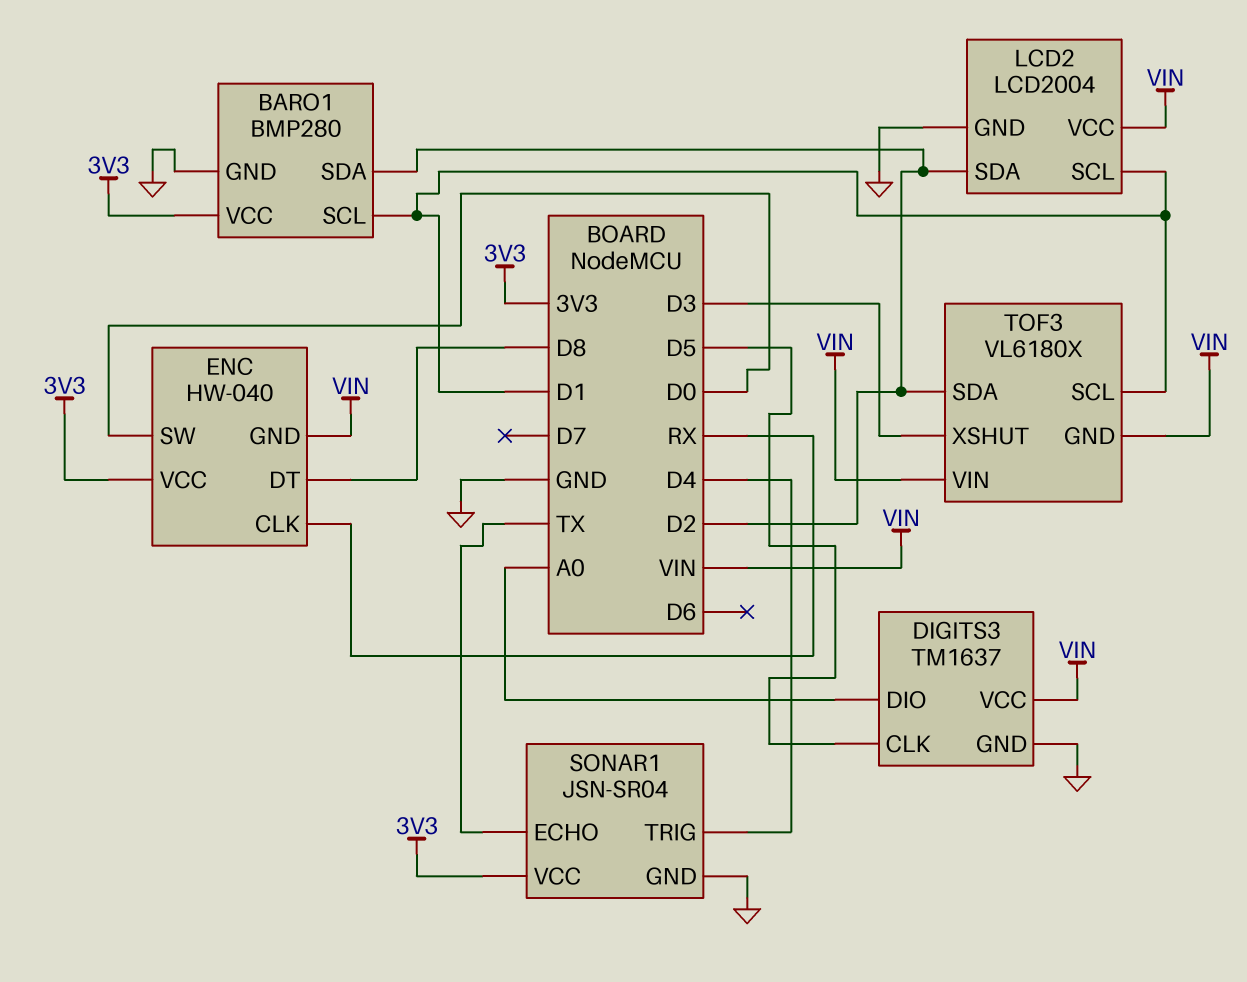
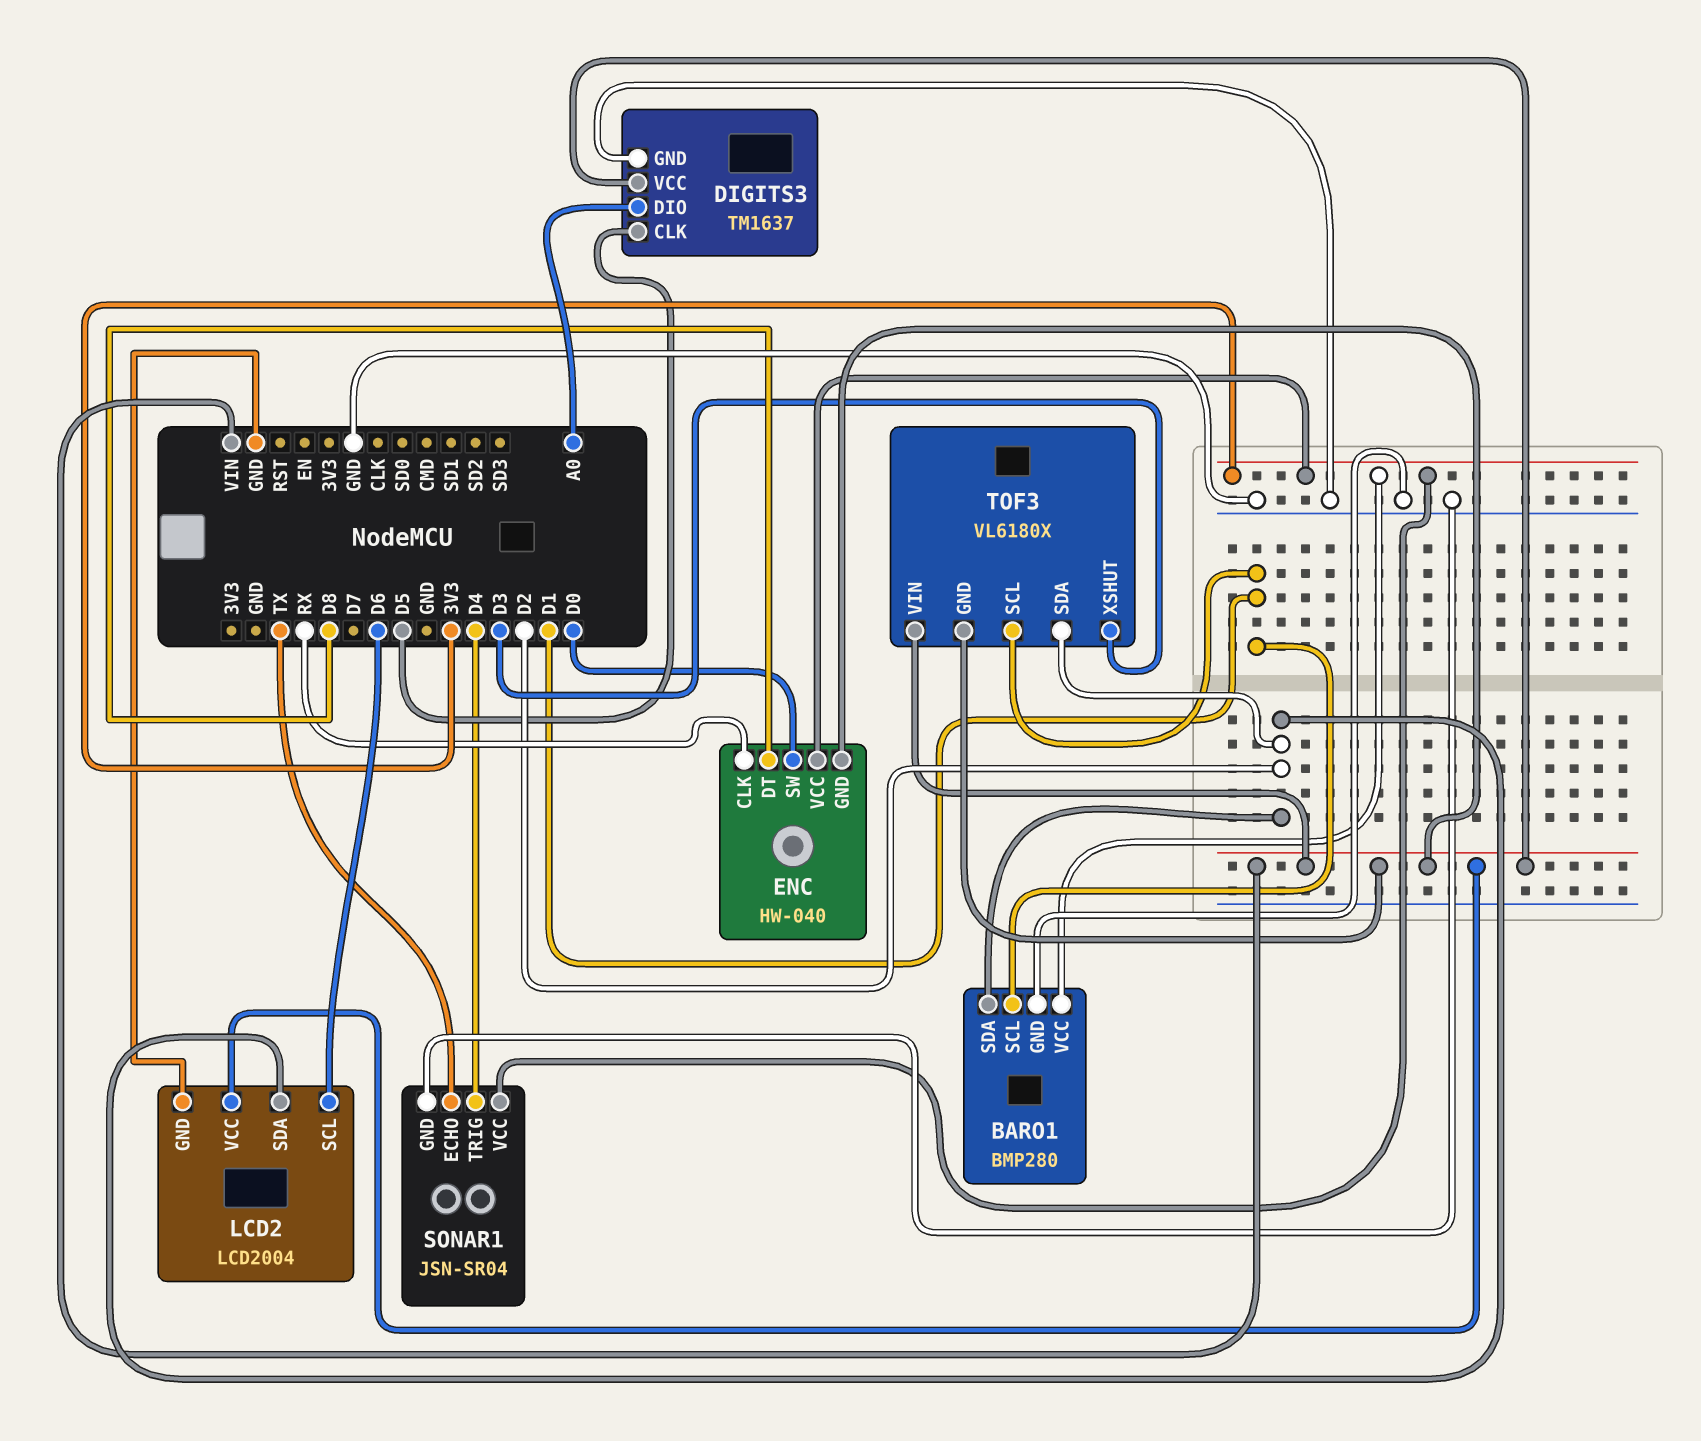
LCD2 pin SCL: D1 -> D6

